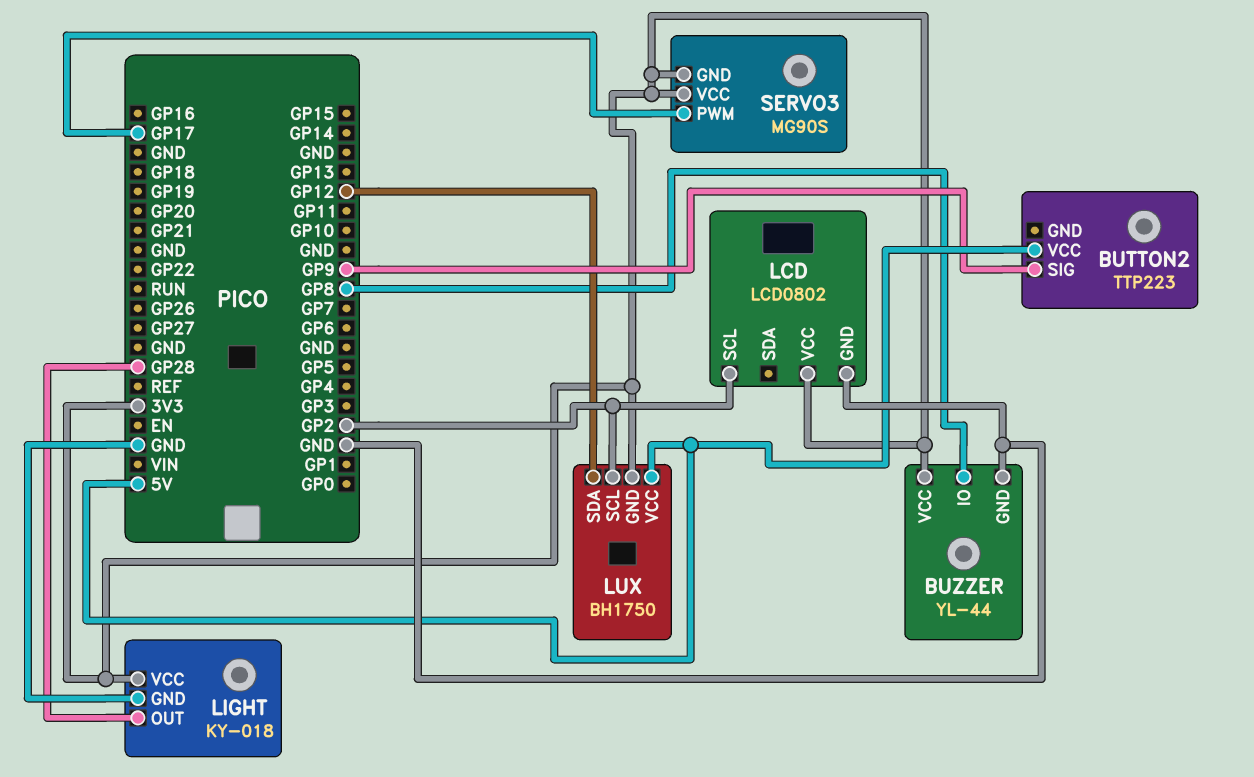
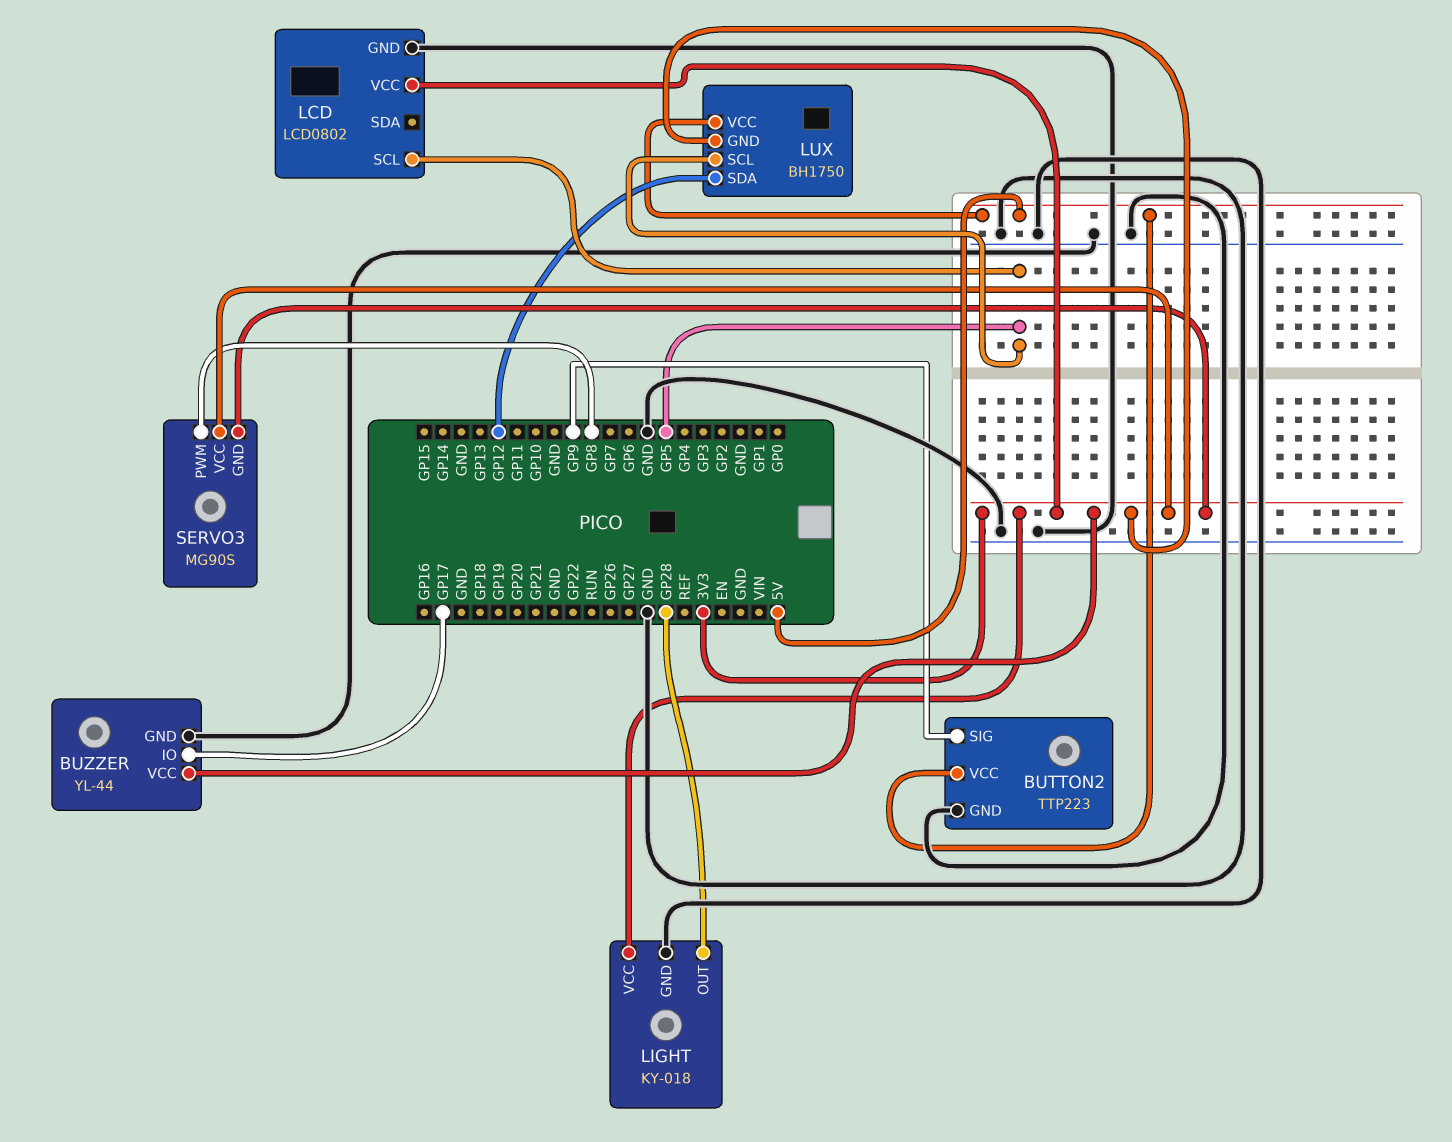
BUTTON2 pin GND: none -> GND
BUZZER pin IO: GP8 -> GP17
LCD pin SCL: GP2 -> GP5
LUX pin SCL: GP2 -> GP5
SERVO3 pin PWM: GP17 -> GP8

